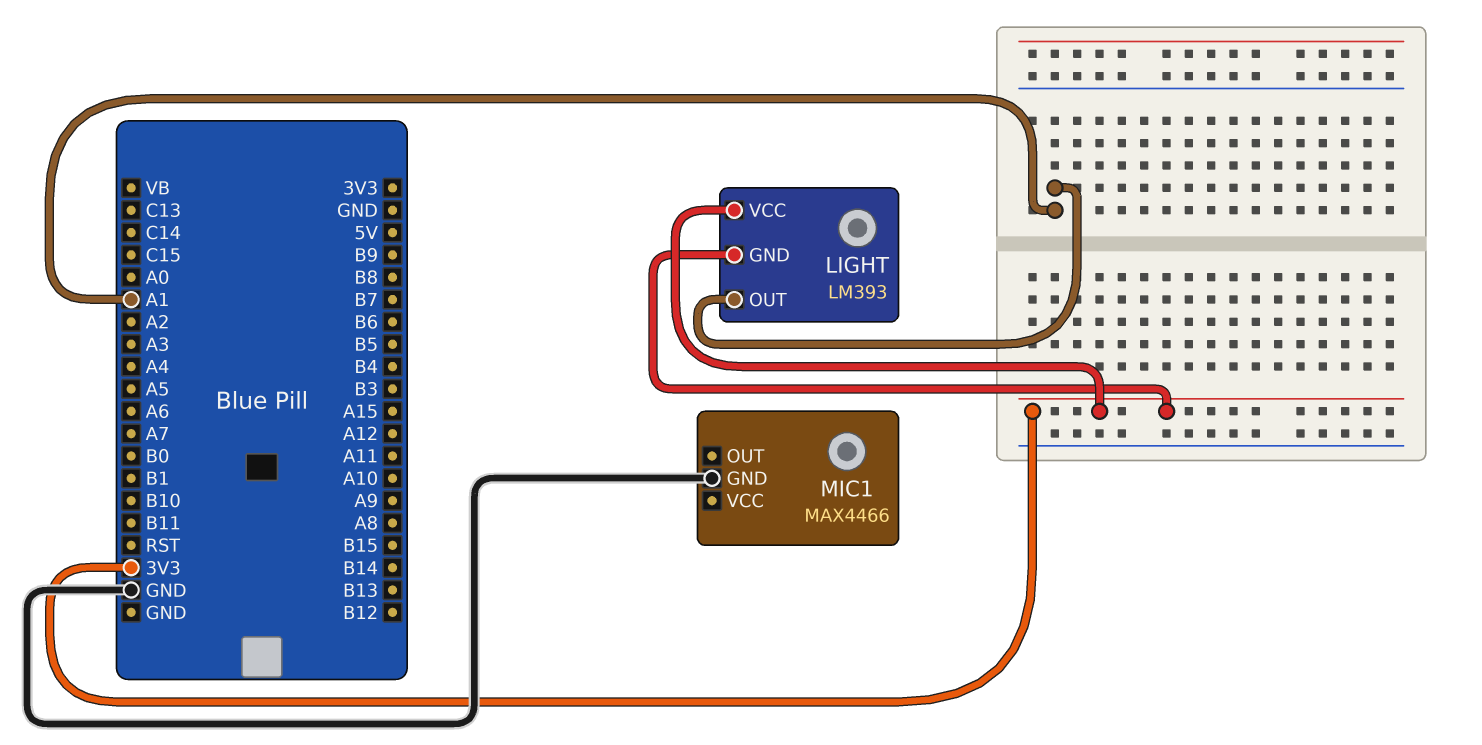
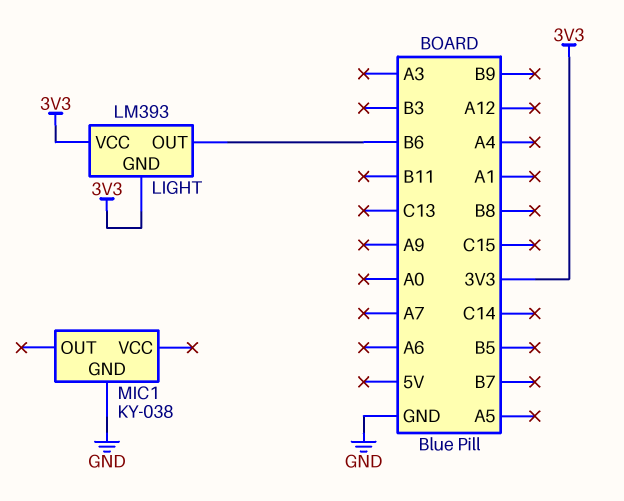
LIGHT pin OUT: A1 -> B6
MIC1: MAX4466 -> KY-038

